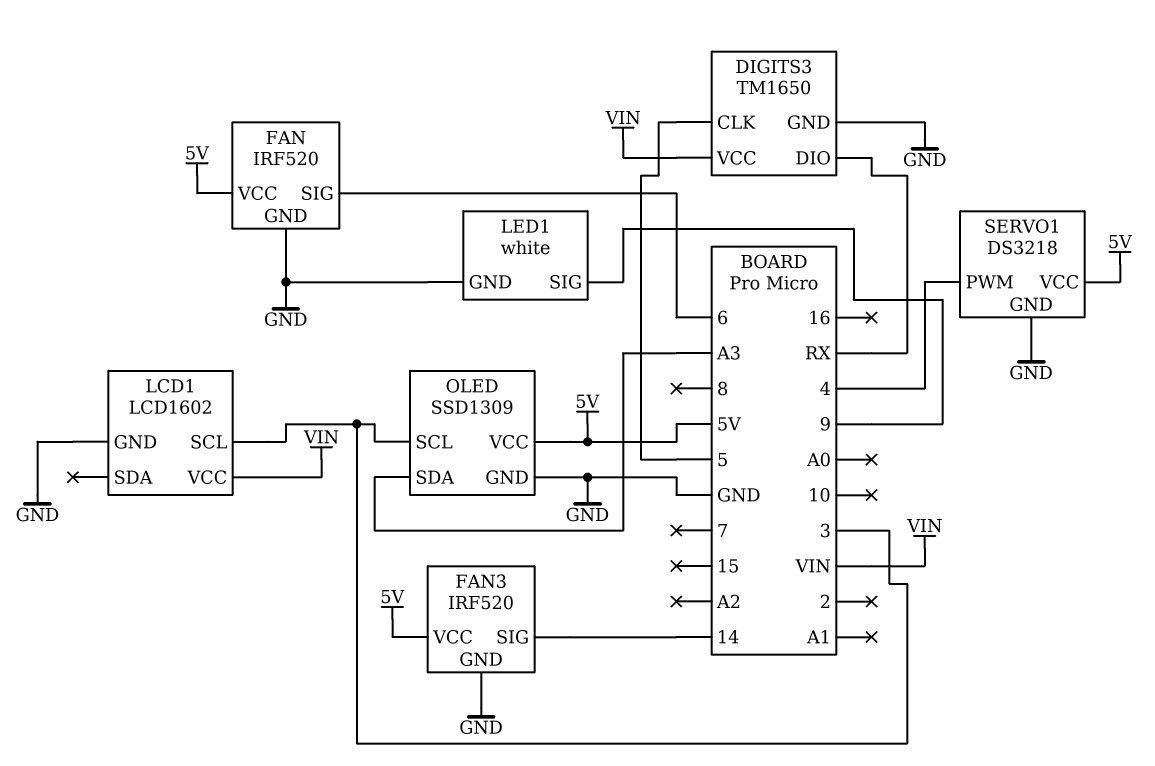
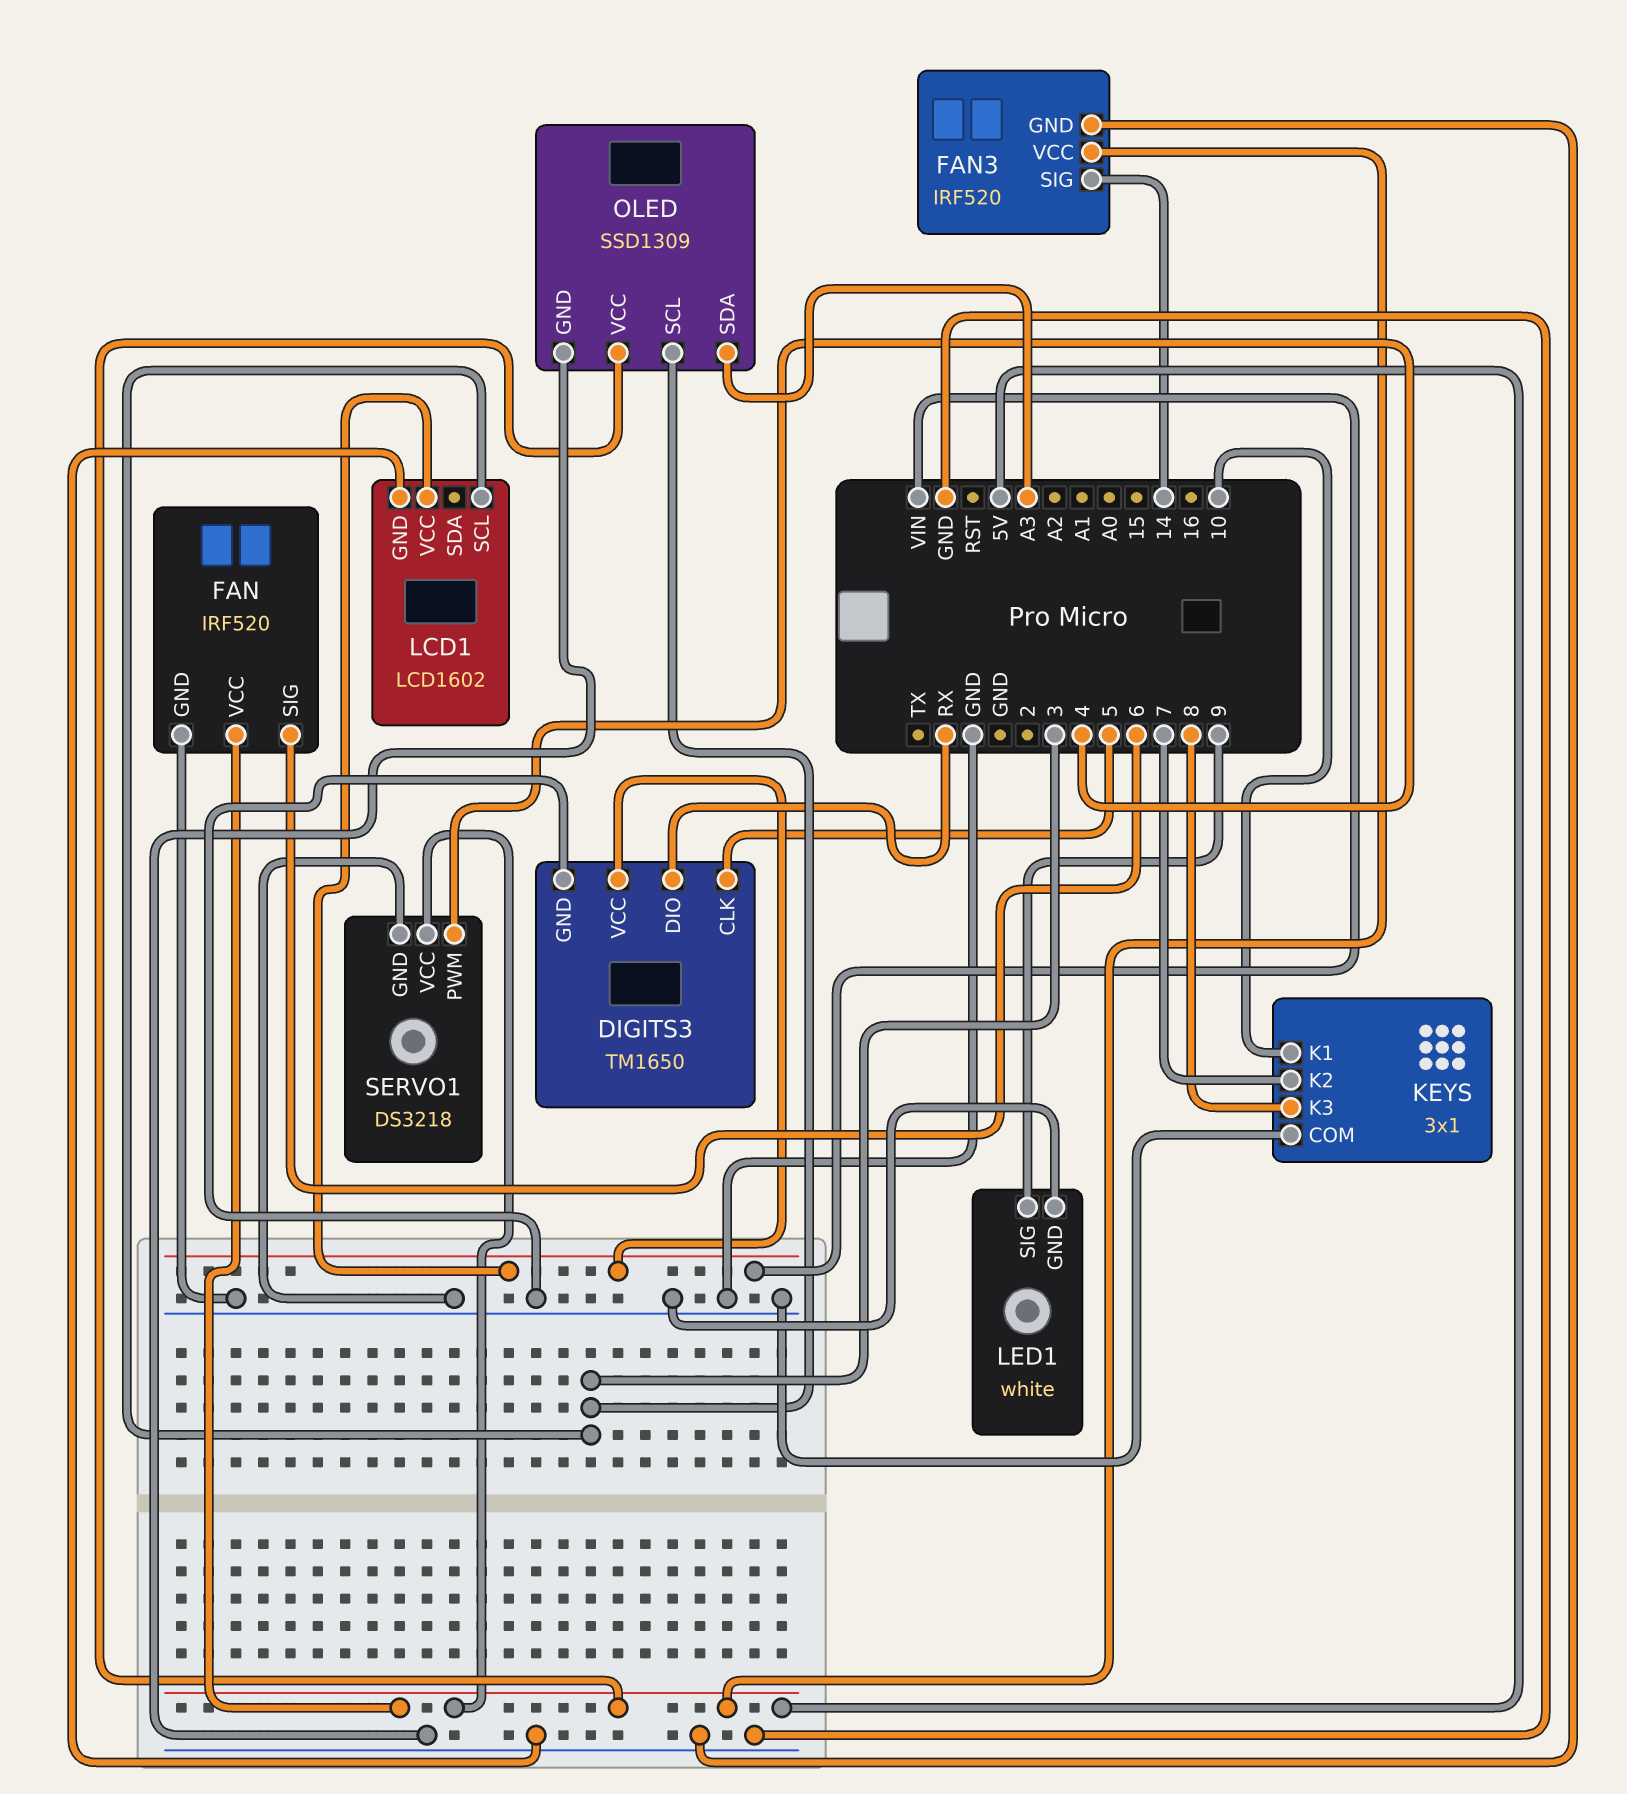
KEYS: none -> 3x1
KEYS pin COM: none -> GND
KEYS pin K1: none -> 10
KEYS pin K2: none -> 7
KEYS pin K3: none -> 8

